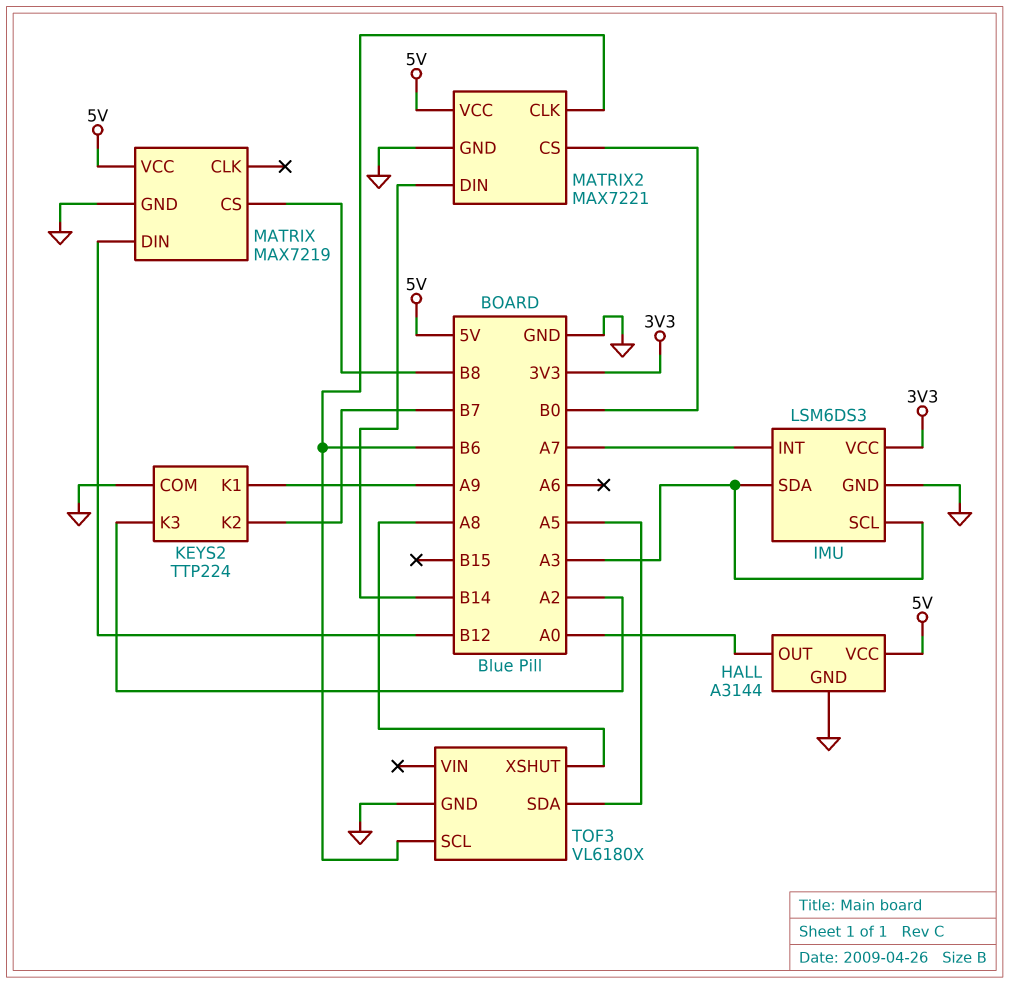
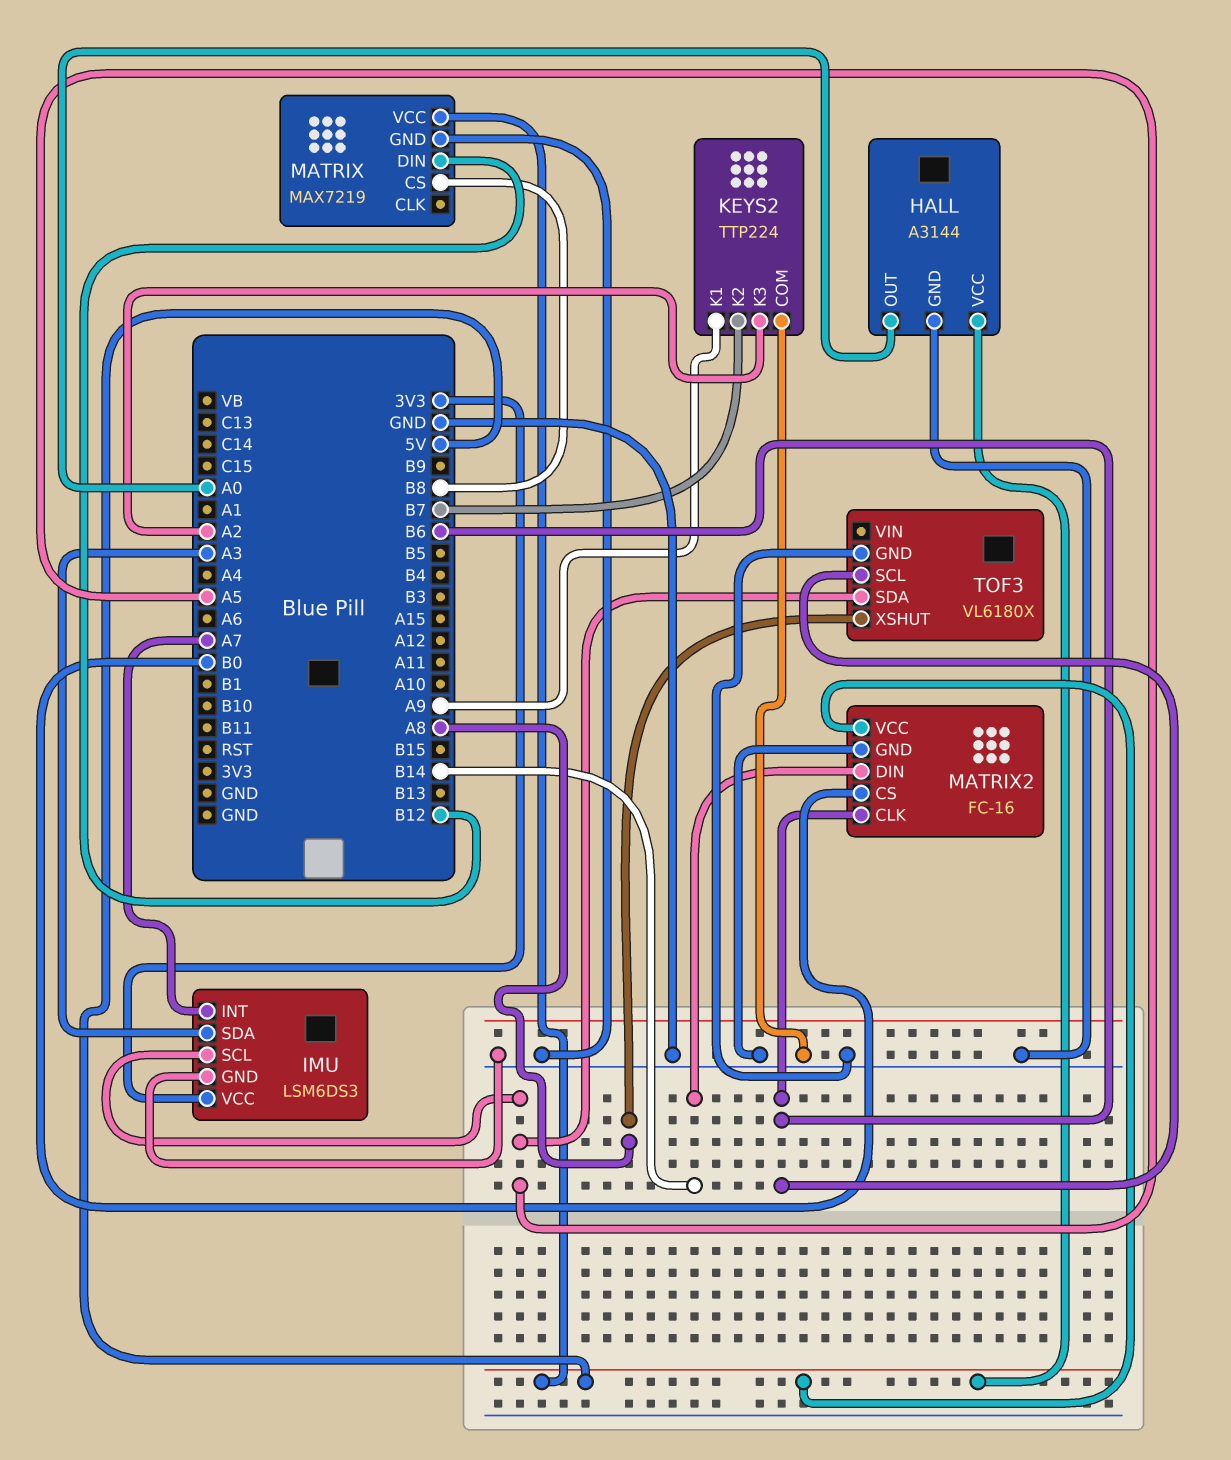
IMU pin SCL: A3 -> A5
MATRIX2: MAX7221 -> FC-16

